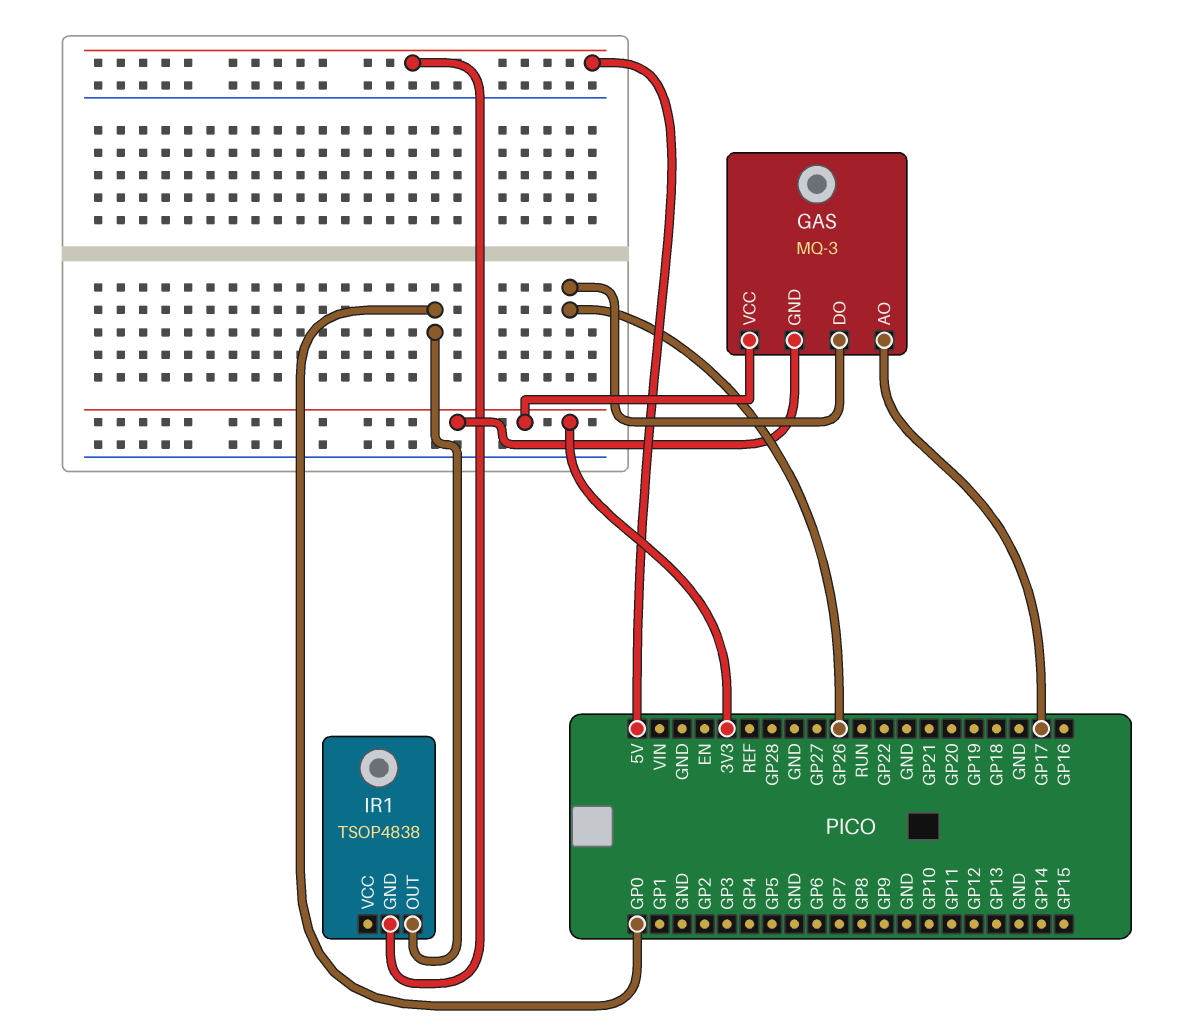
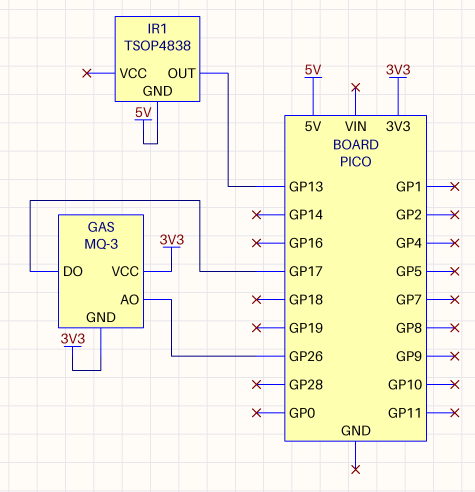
GAS pin AO: GP17 -> GP26
GAS pin DO: GP26 -> GP17
IR1 pin OUT: GP0 -> GP13

